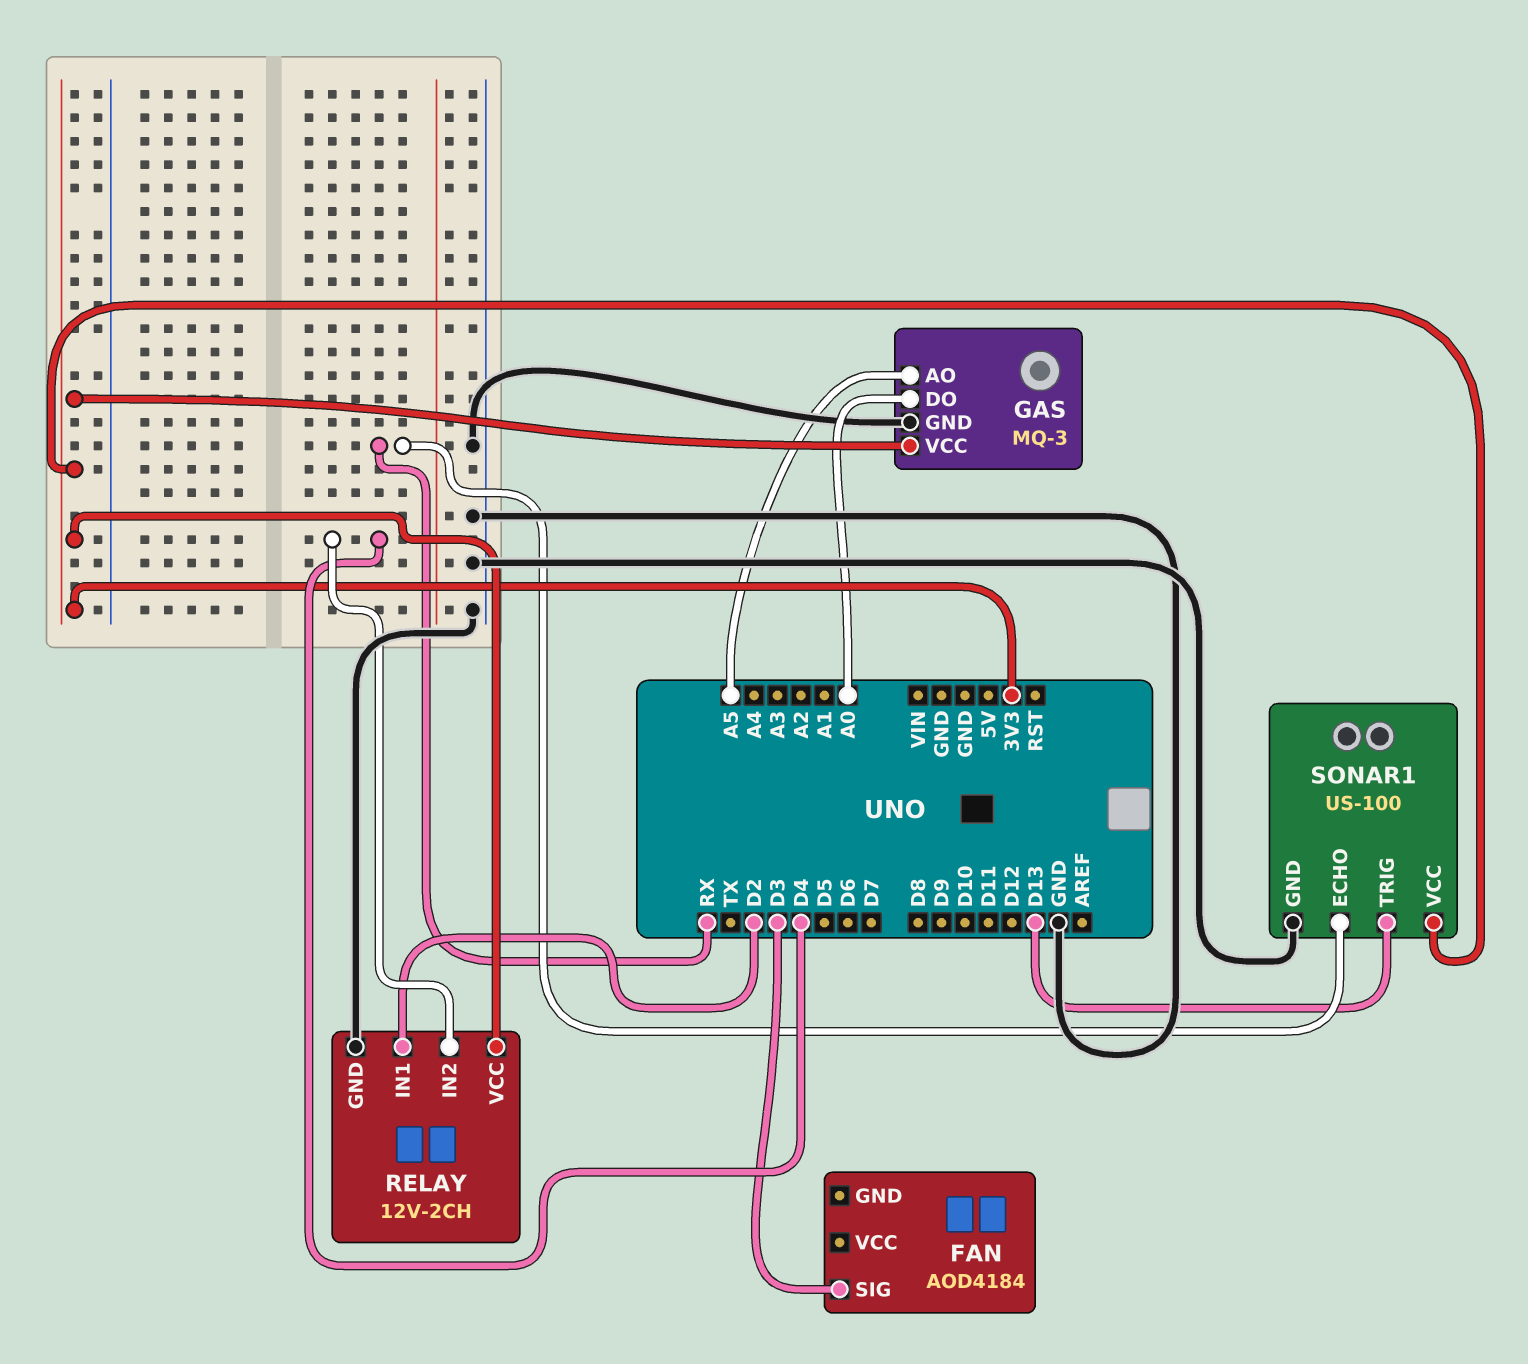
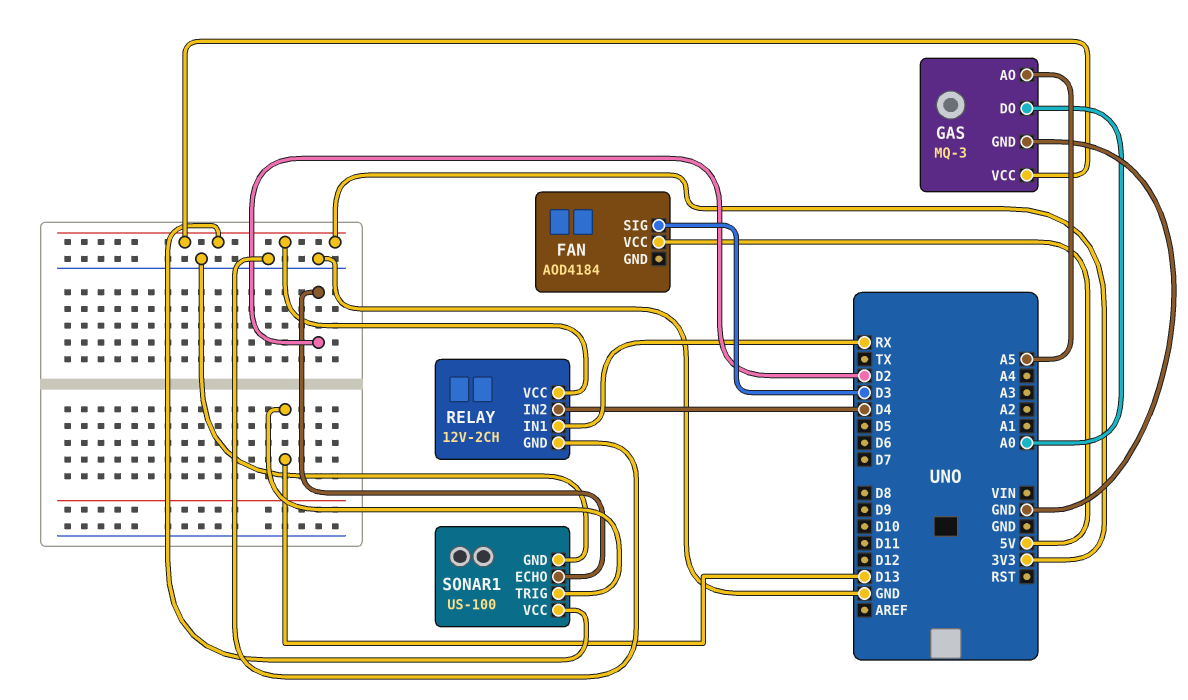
FAN pin VCC: none -> 5V
RELAY pin IN1: D2 -> RX
SONAR1 pin ECHO: RX -> D2

